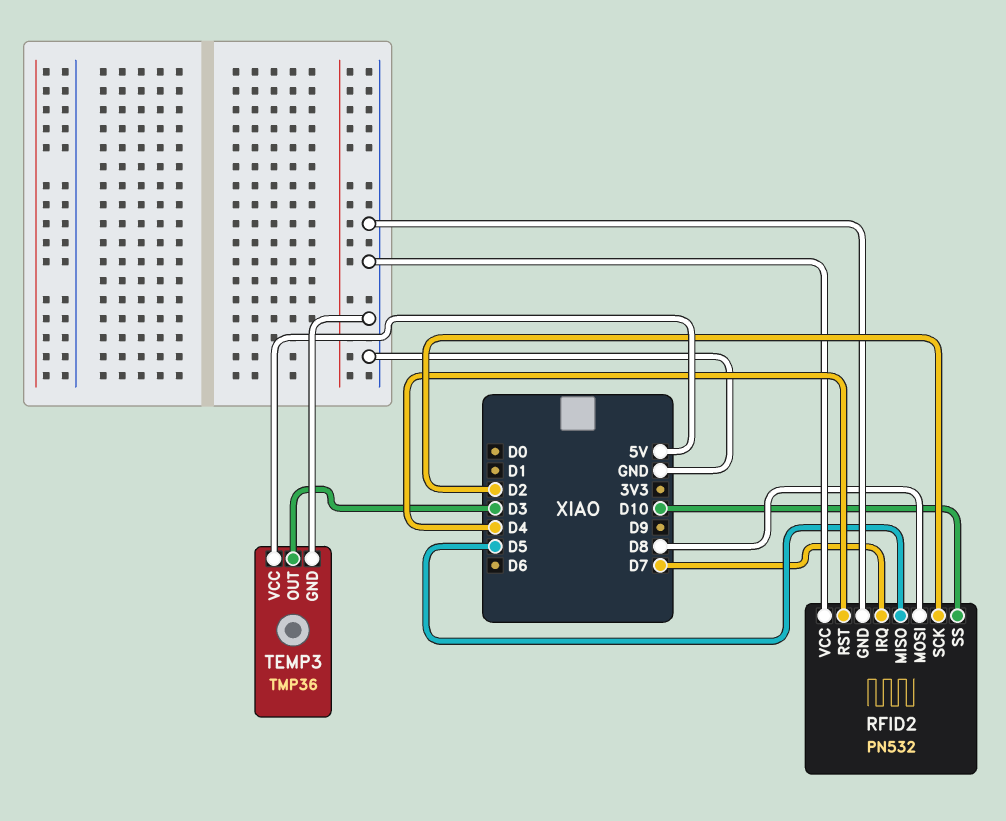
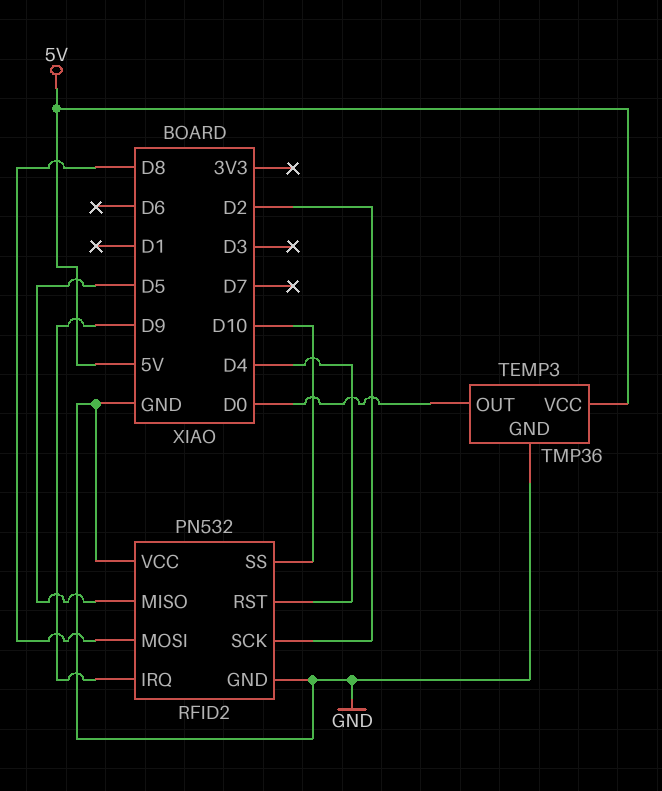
RFID2 pin IRQ: D7 -> D9
TEMP3 pin OUT: D3 -> D0

